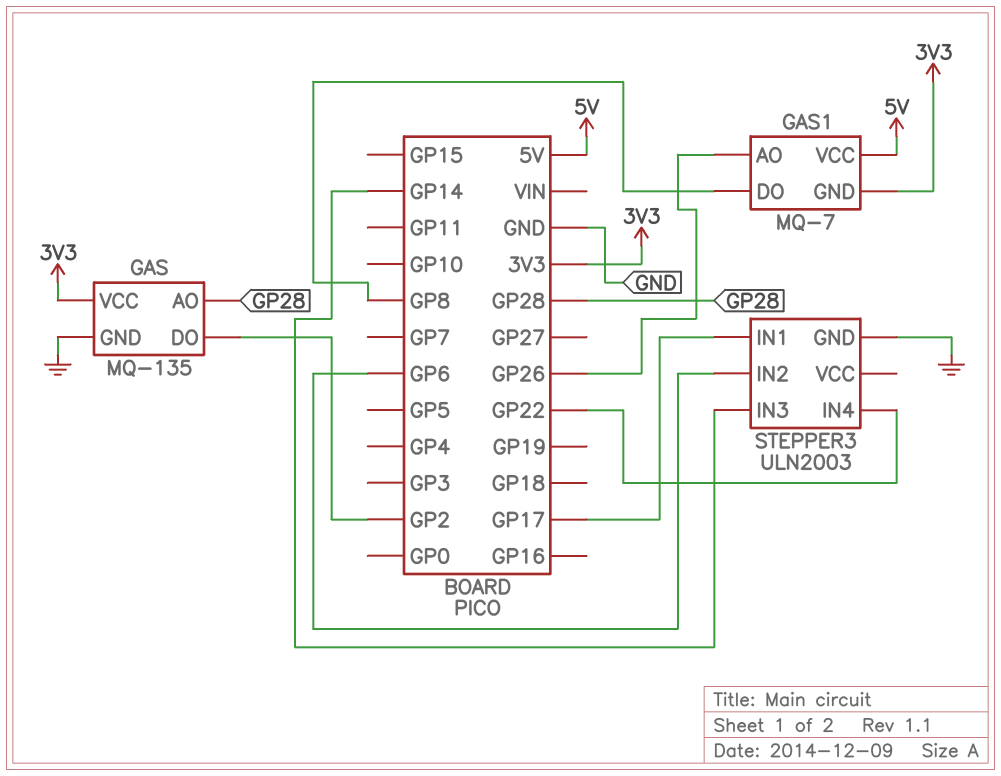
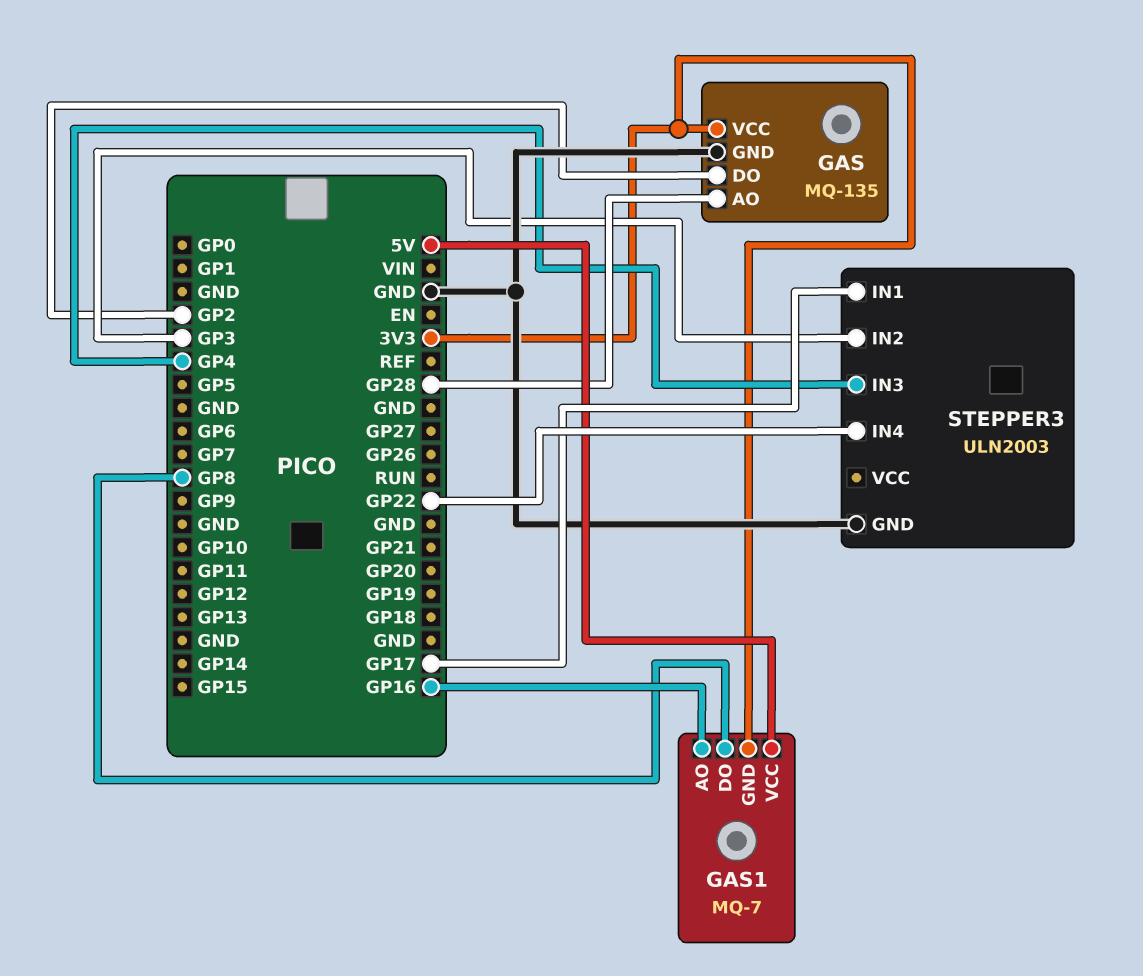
GAS1 pin AO: GP26 -> GP16
STEPPER3 pin IN2: GP6 -> GP3
STEPPER3 pin IN3: GP14 -> GP4

